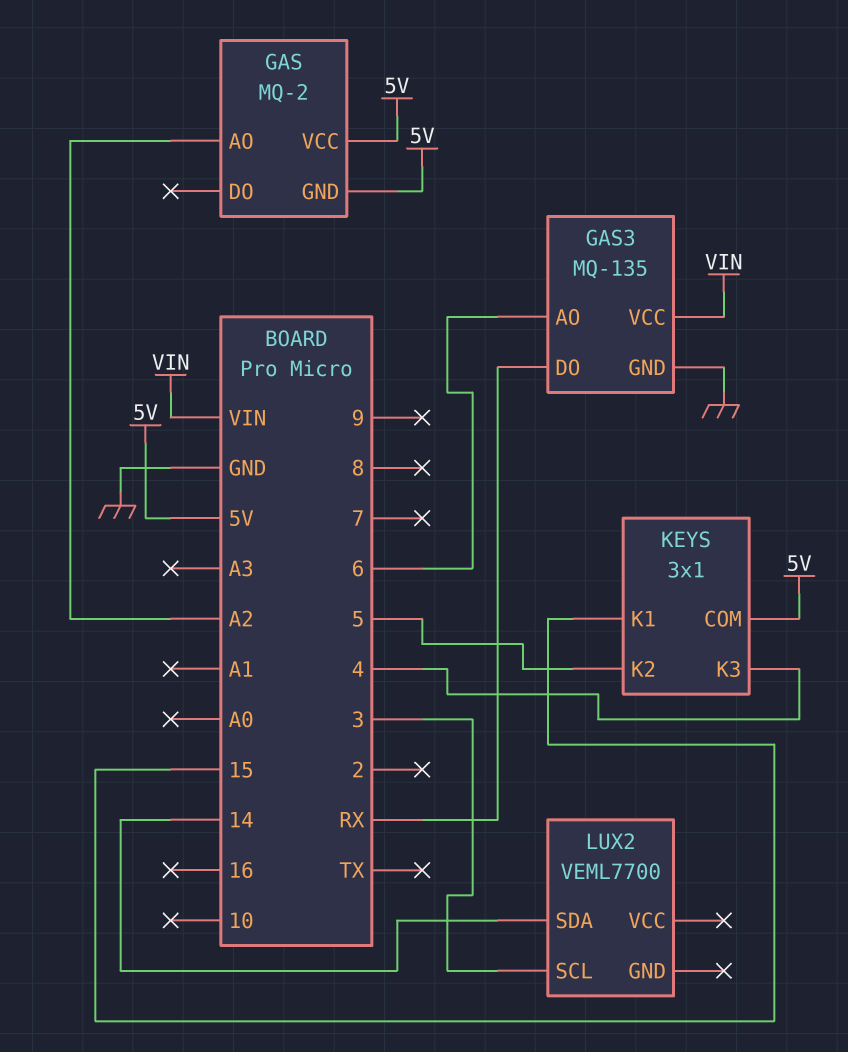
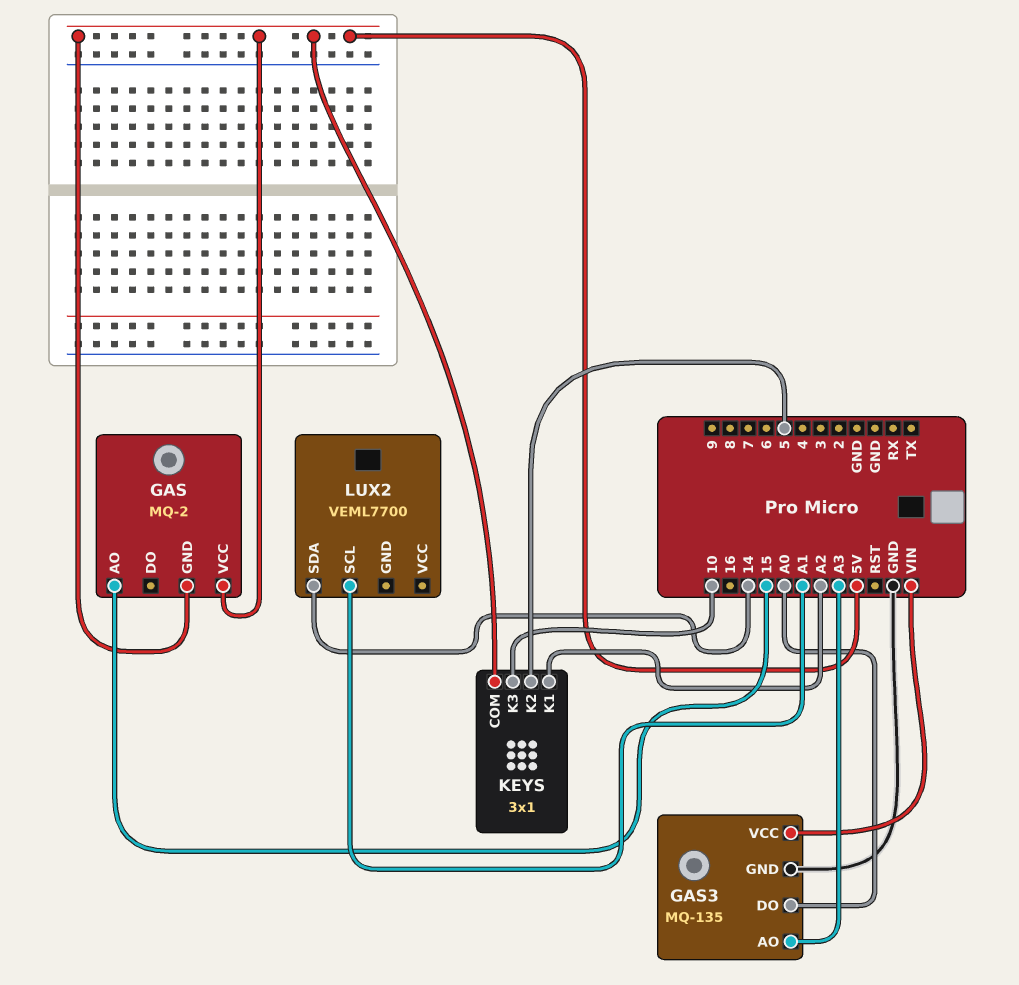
GAS pin AO: A2 -> 15
GAS3 pin AO: 6 -> A3
GAS3 pin DO: RX -> A0
KEYS pin K1: 15 -> A2
KEYS pin K3: 4 -> 10
LUX2 pin SCL: 3 -> A1

